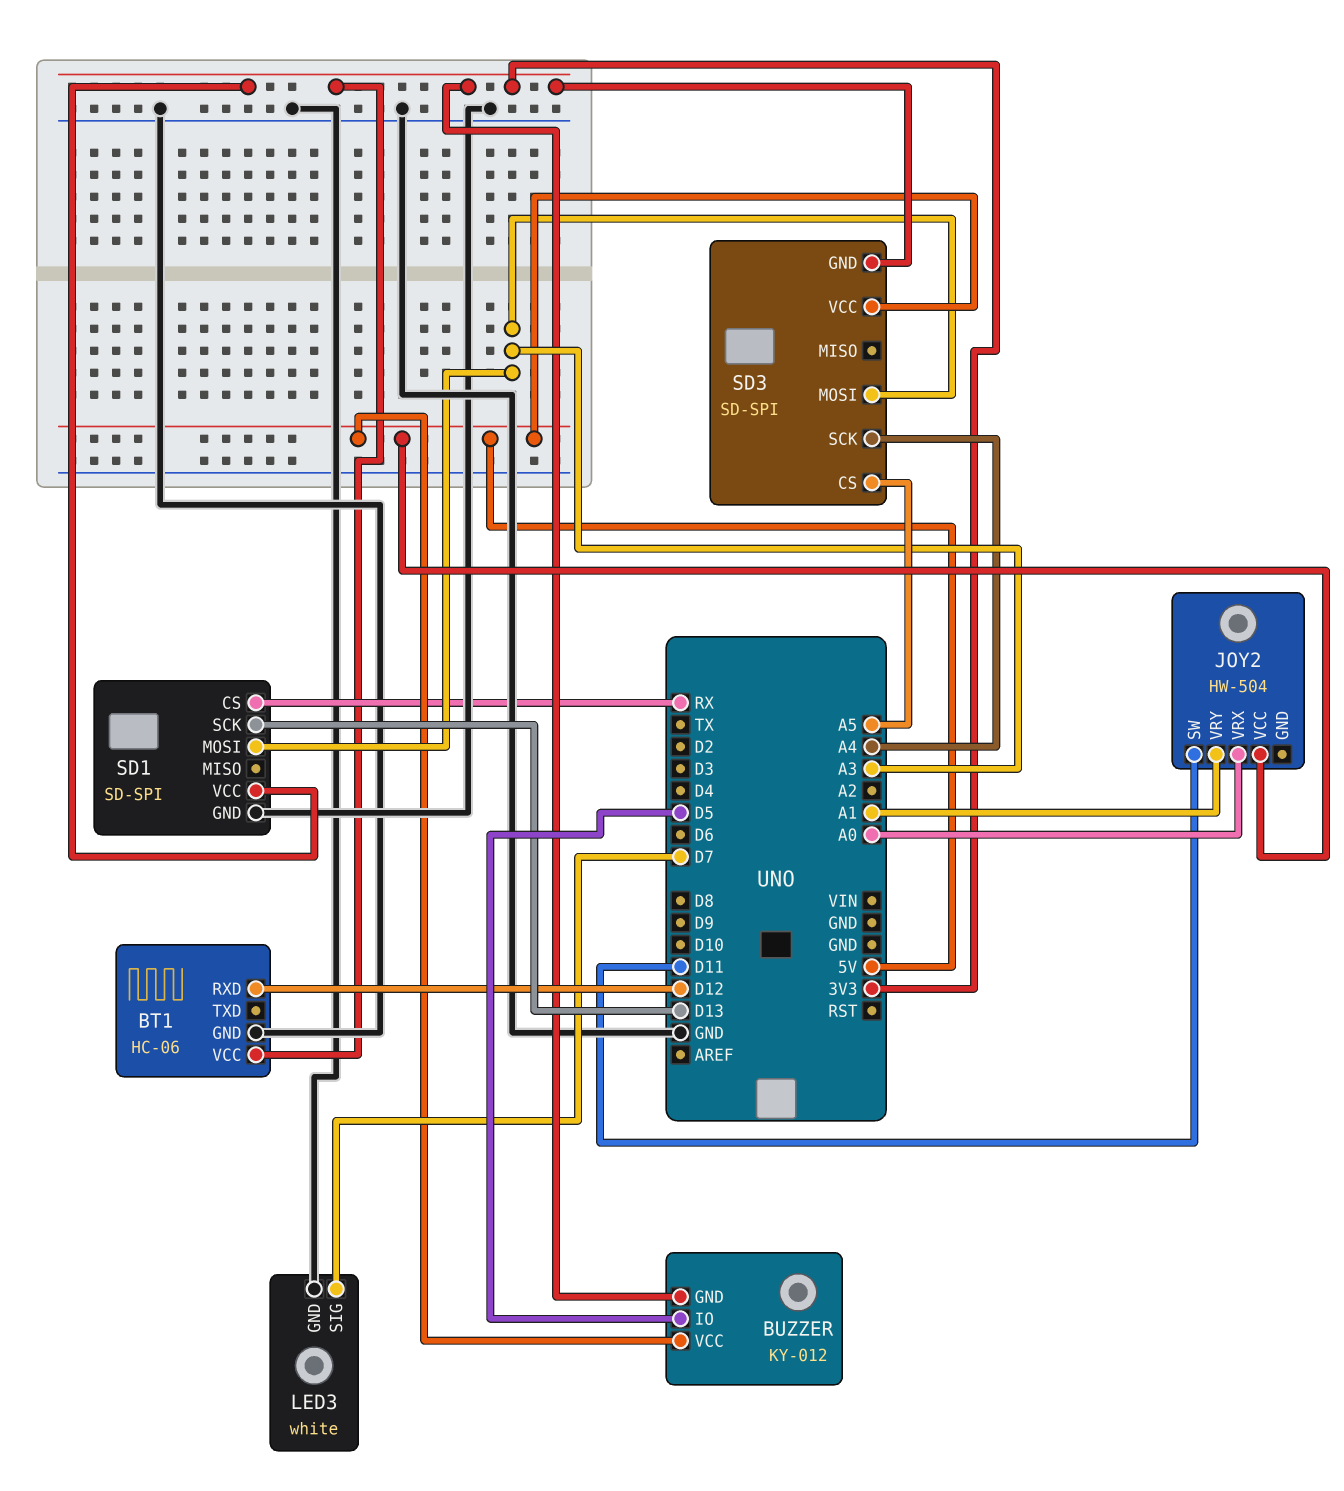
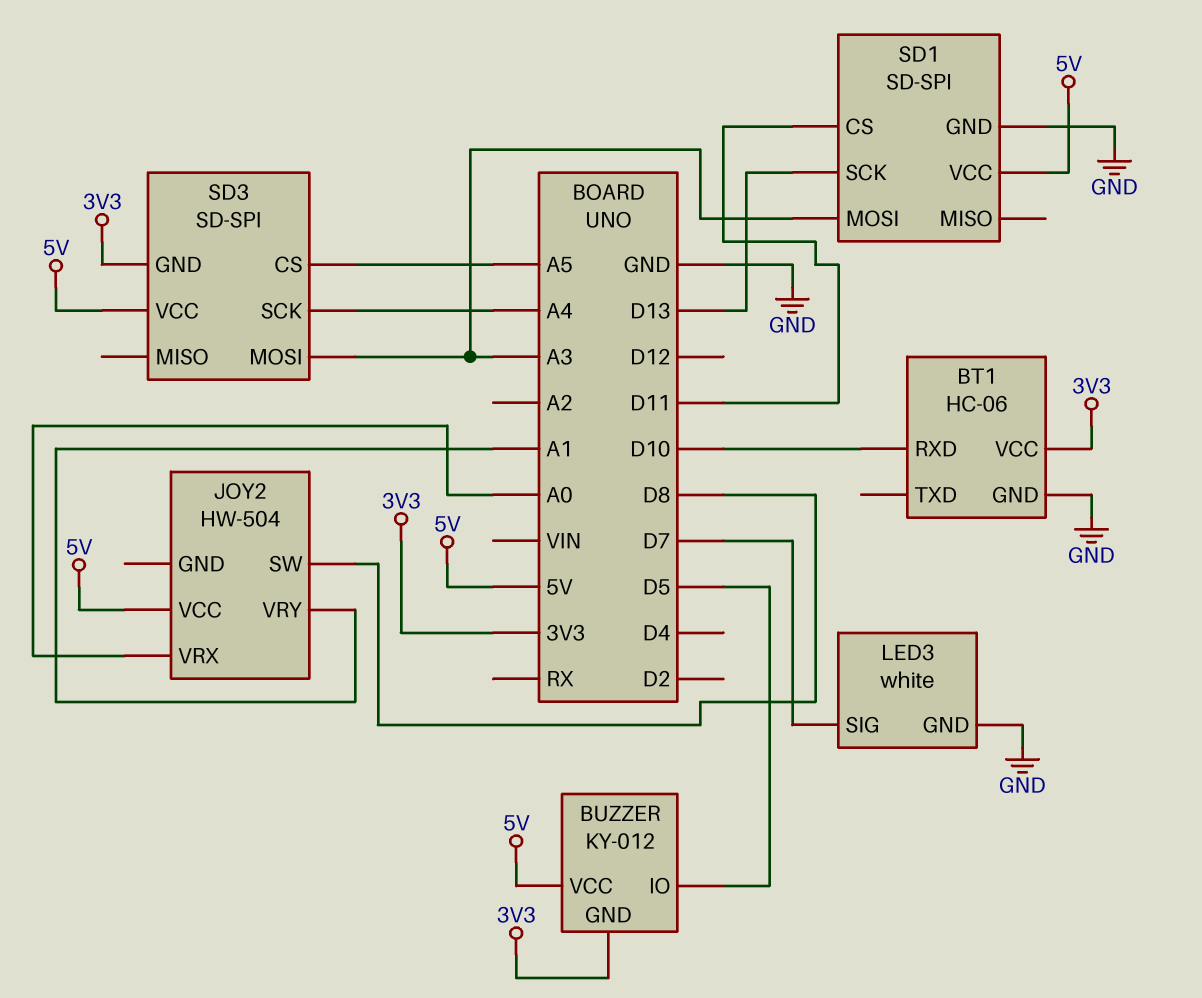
BT1 pin RXD: D12 -> D10
JOY2 pin SW: D11 -> D8
SD1 pin CS: RX -> D11
SD1 pin VCC: 3V3 -> 5V

